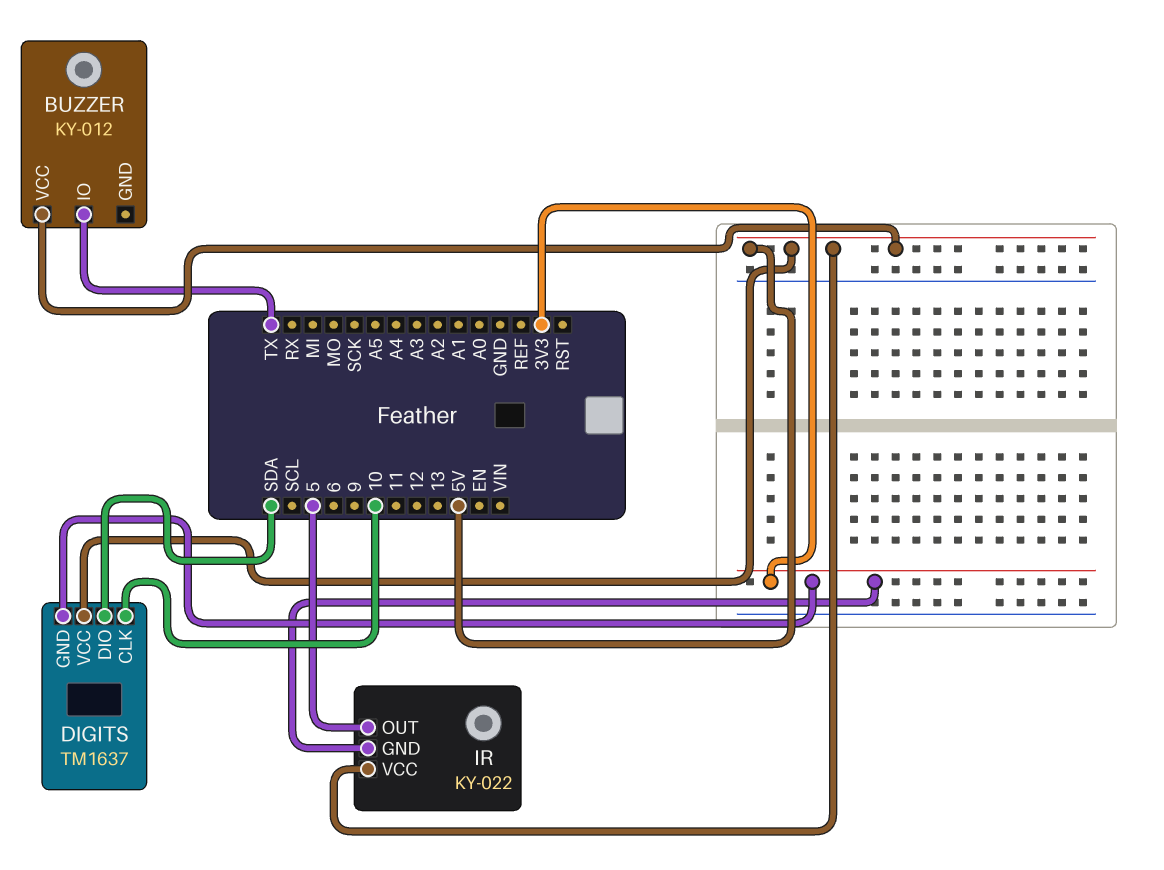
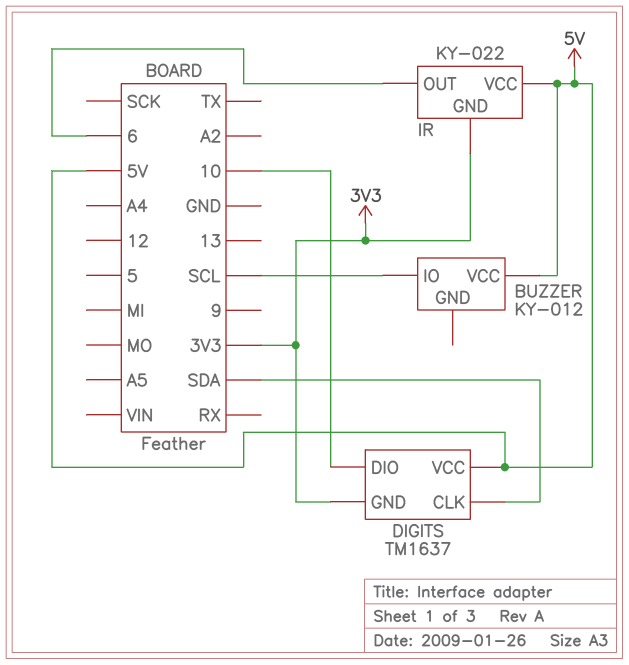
BUZZER pin IO: TX -> SCL
DIGITS pin CLK: 10 -> SDA
DIGITS pin DIO: SDA -> 10
IR pin OUT: 5 -> 6

